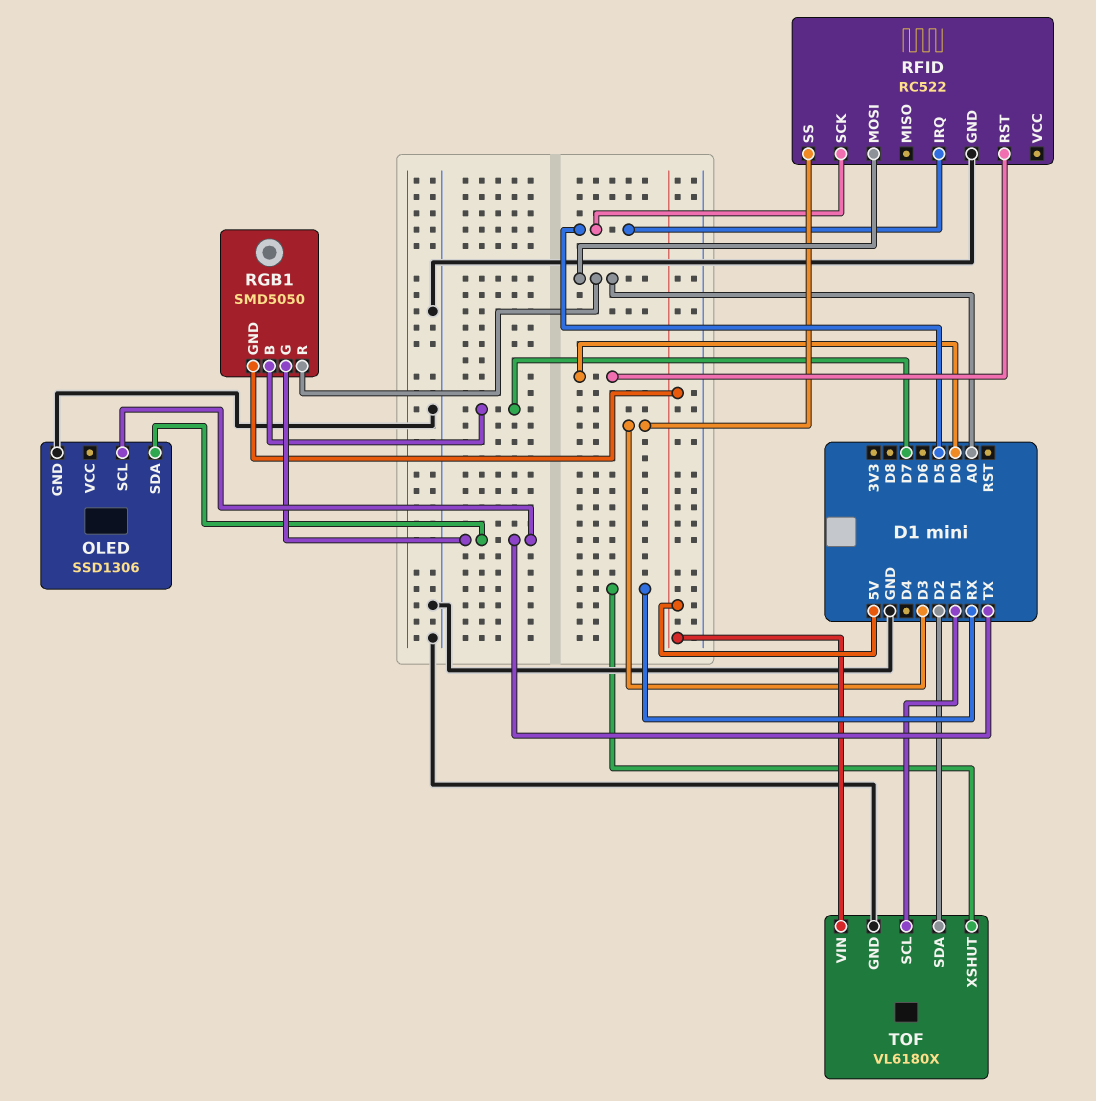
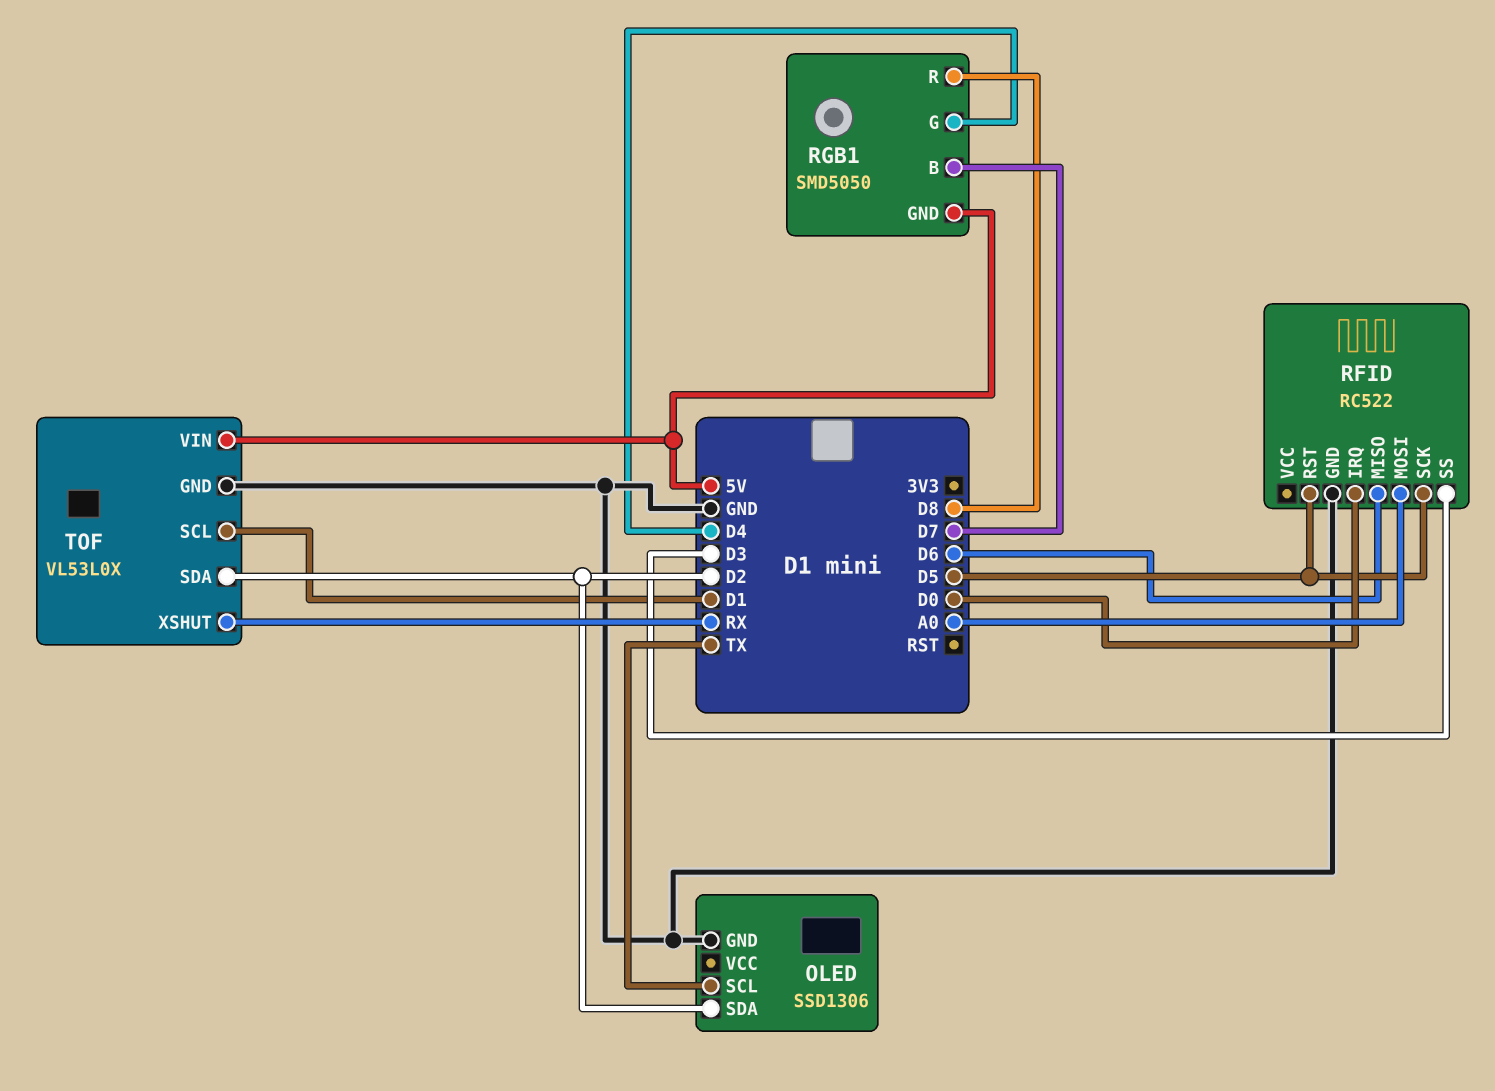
OLED pin SDA: TX -> D2
RFID pin IRQ: D5 -> D0
RFID pin MISO: none -> D6
RFID pin RST: D0 -> D5
RGB1 pin G: TX -> D4
RGB1 pin R: A0 -> D8
TOF: VL6180X -> VL53L0X

